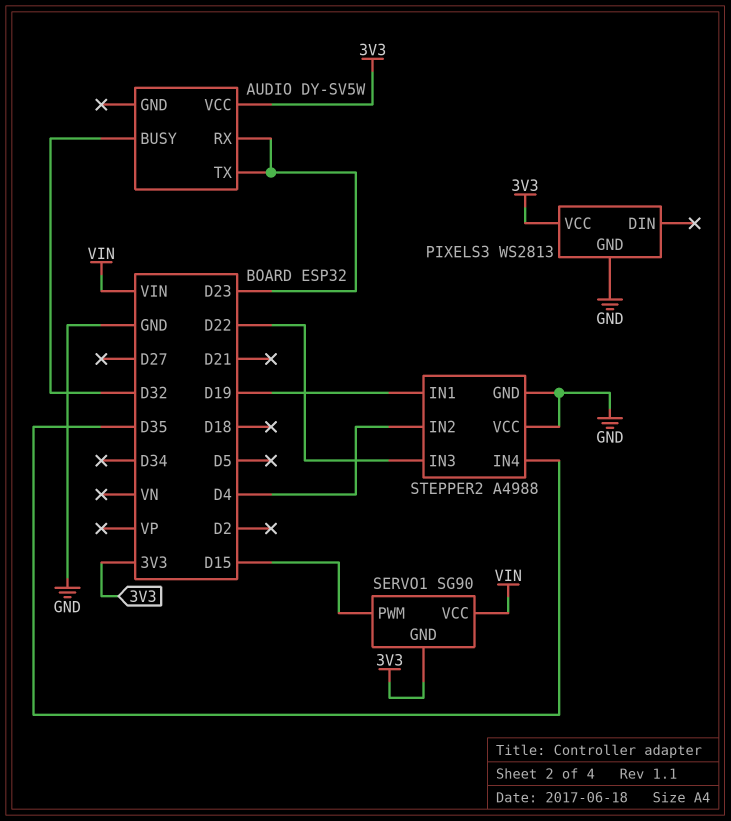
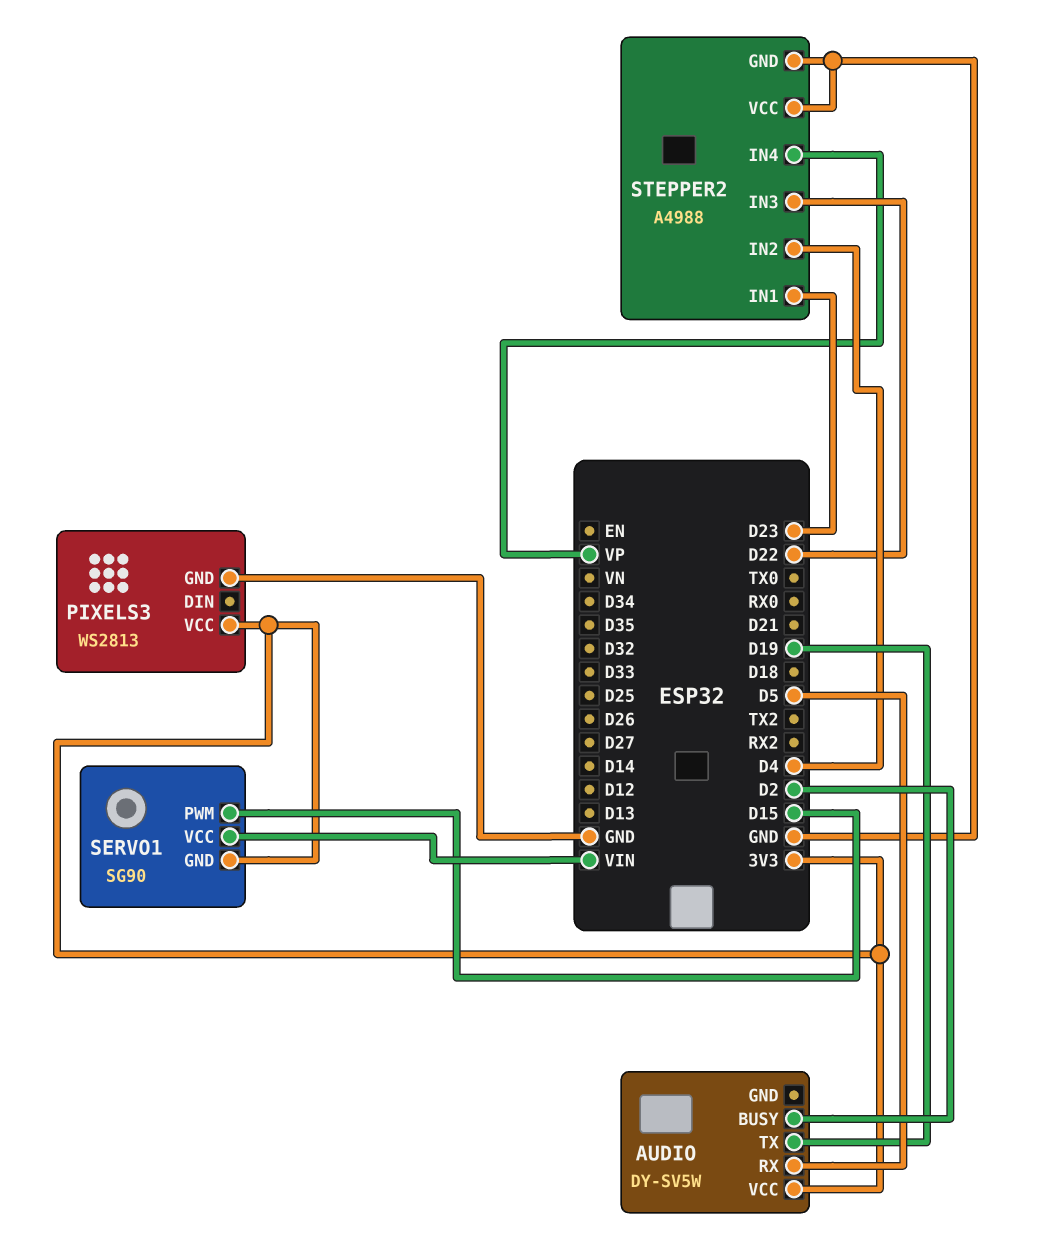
AUDIO pin BUSY: D32 -> D2
AUDIO pin RX: D23 -> D5
AUDIO pin TX: D23 -> D19
STEPPER2 pin IN1: D19 -> D23
STEPPER2 pin IN4: D35 -> VP

